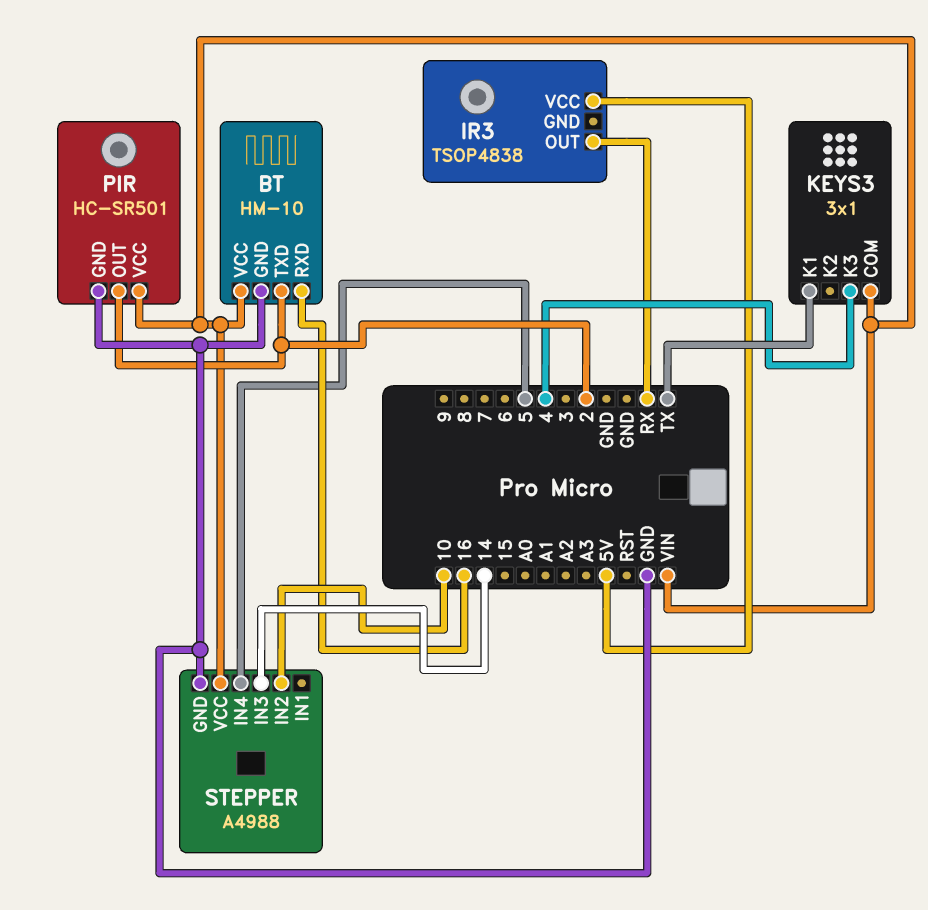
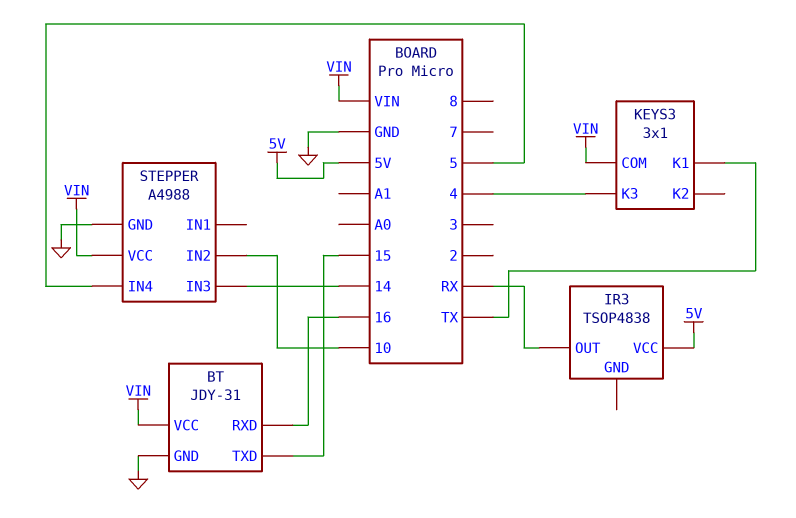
BT: HM-10 -> JDY-31
BT pin TXD: 2 -> 15
PIR: HC-SR501 -> none
PIR pin GND: GND -> none
PIR pin OUT: 2 -> none
PIR pin VCC: VIN -> none

